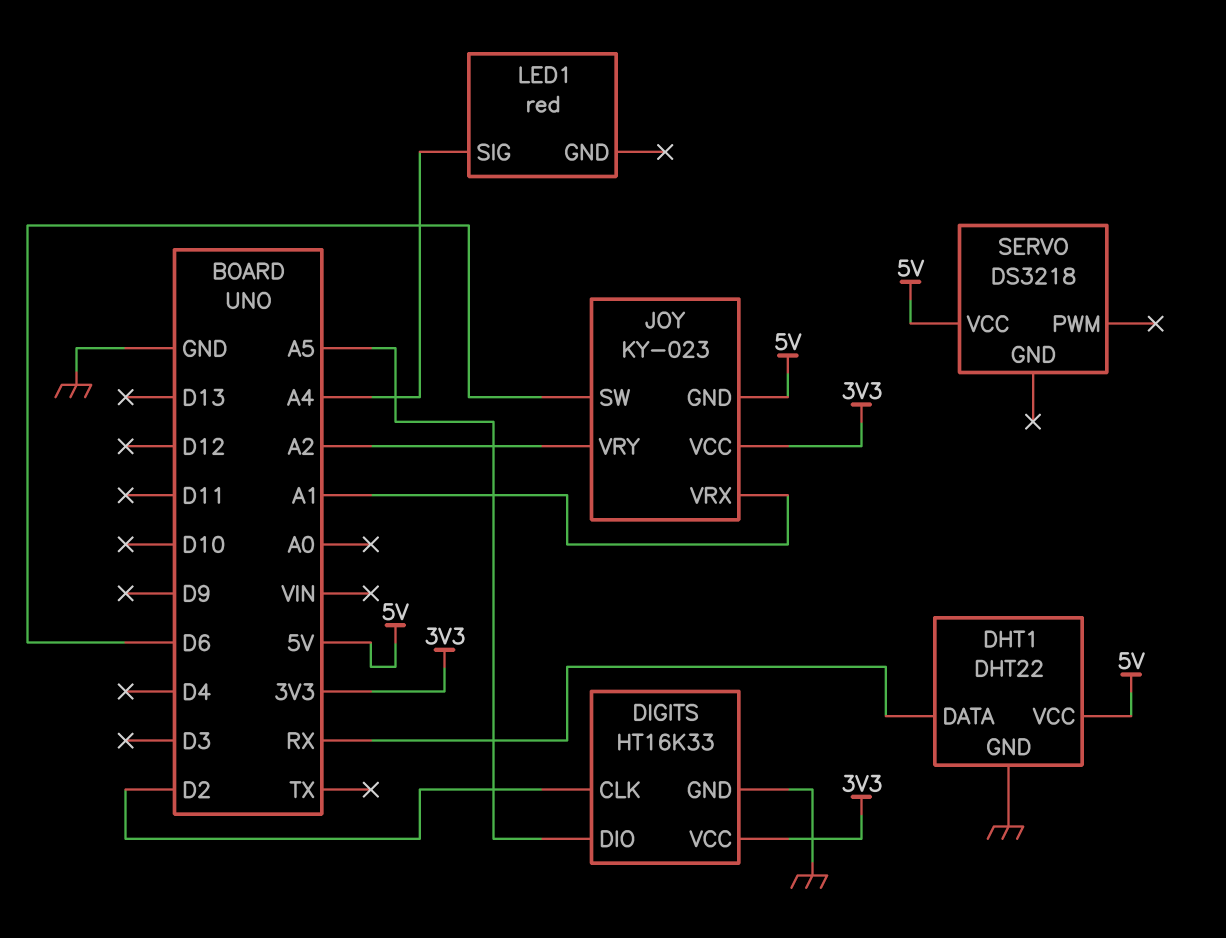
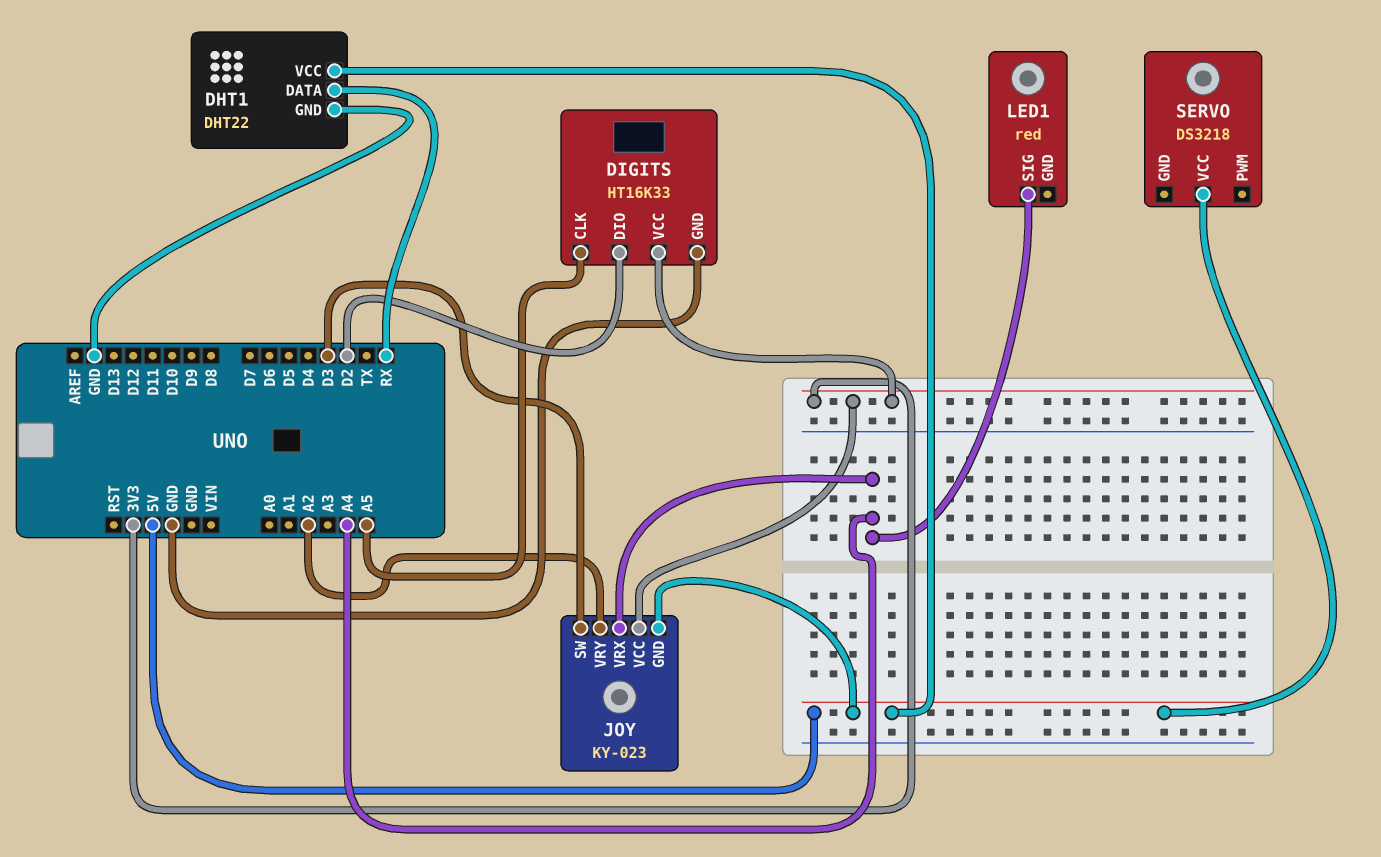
DIGITS pin CLK: D2 -> A5
DIGITS pin DIO: A5 -> D2
JOY pin SW: D6 -> D3
JOY pin VRX: A1 -> A4

